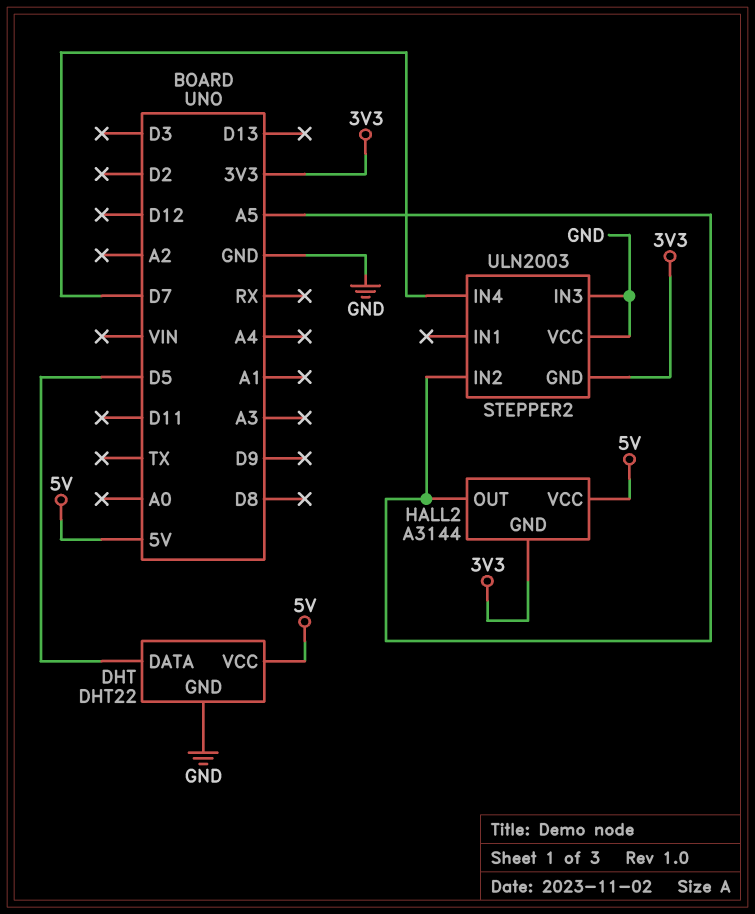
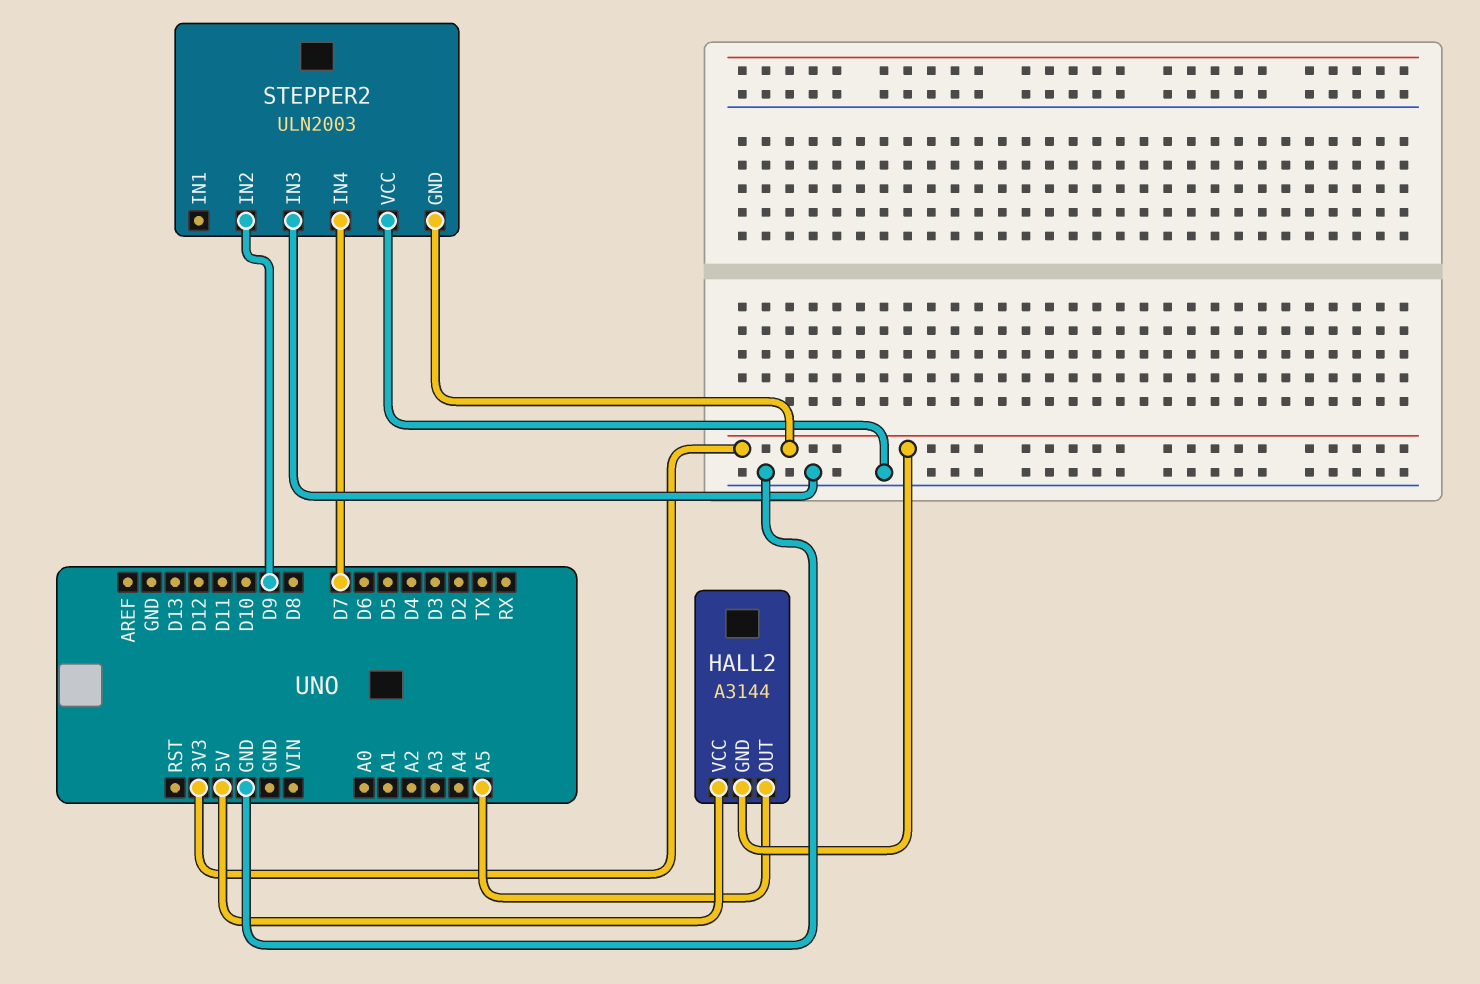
DHT: DHT22 -> none
DHT pin DATA: D5 -> none
DHT pin GND: GND -> none
DHT pin VCC: 5V -> none
STEPPER2 pin IN2: A5 -> D9

